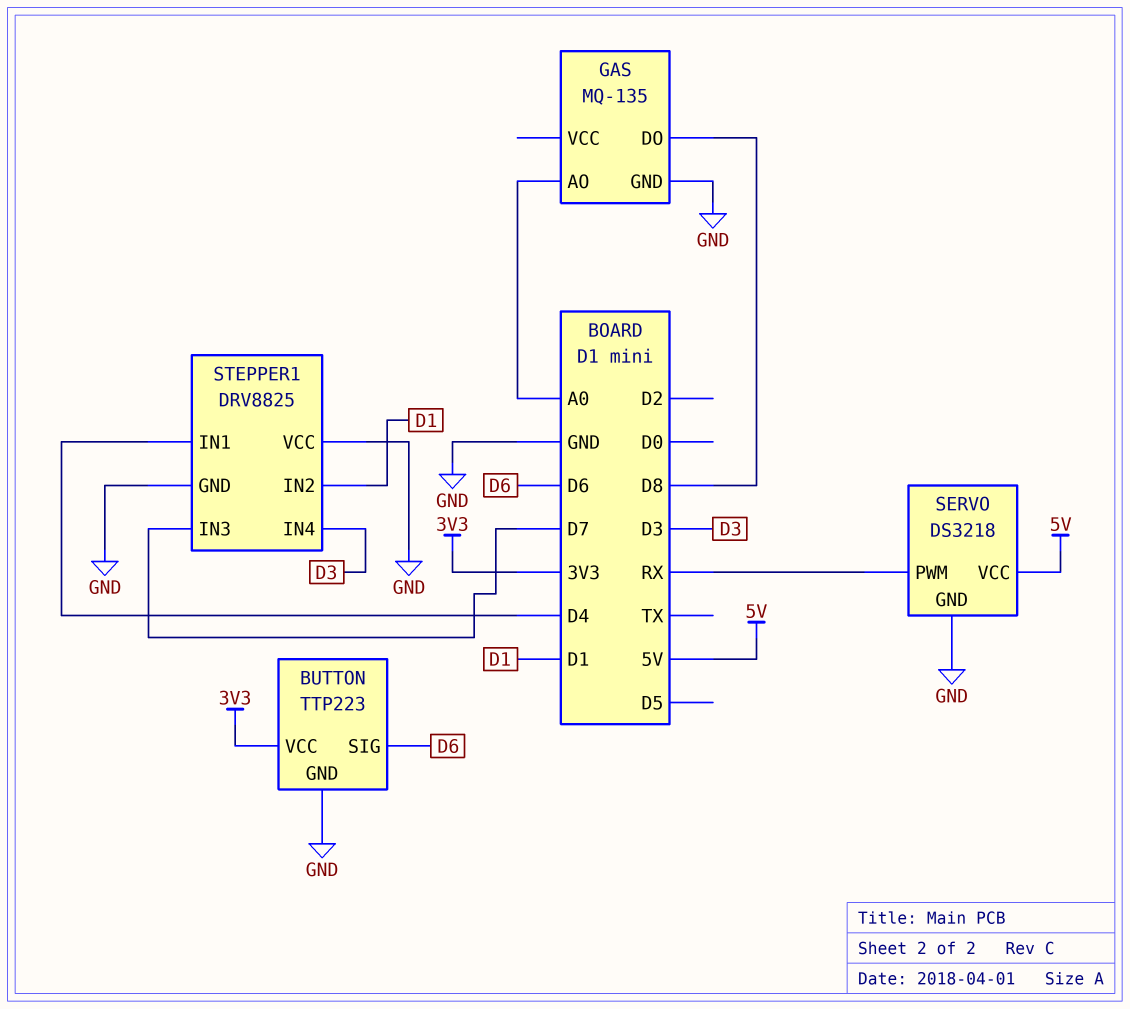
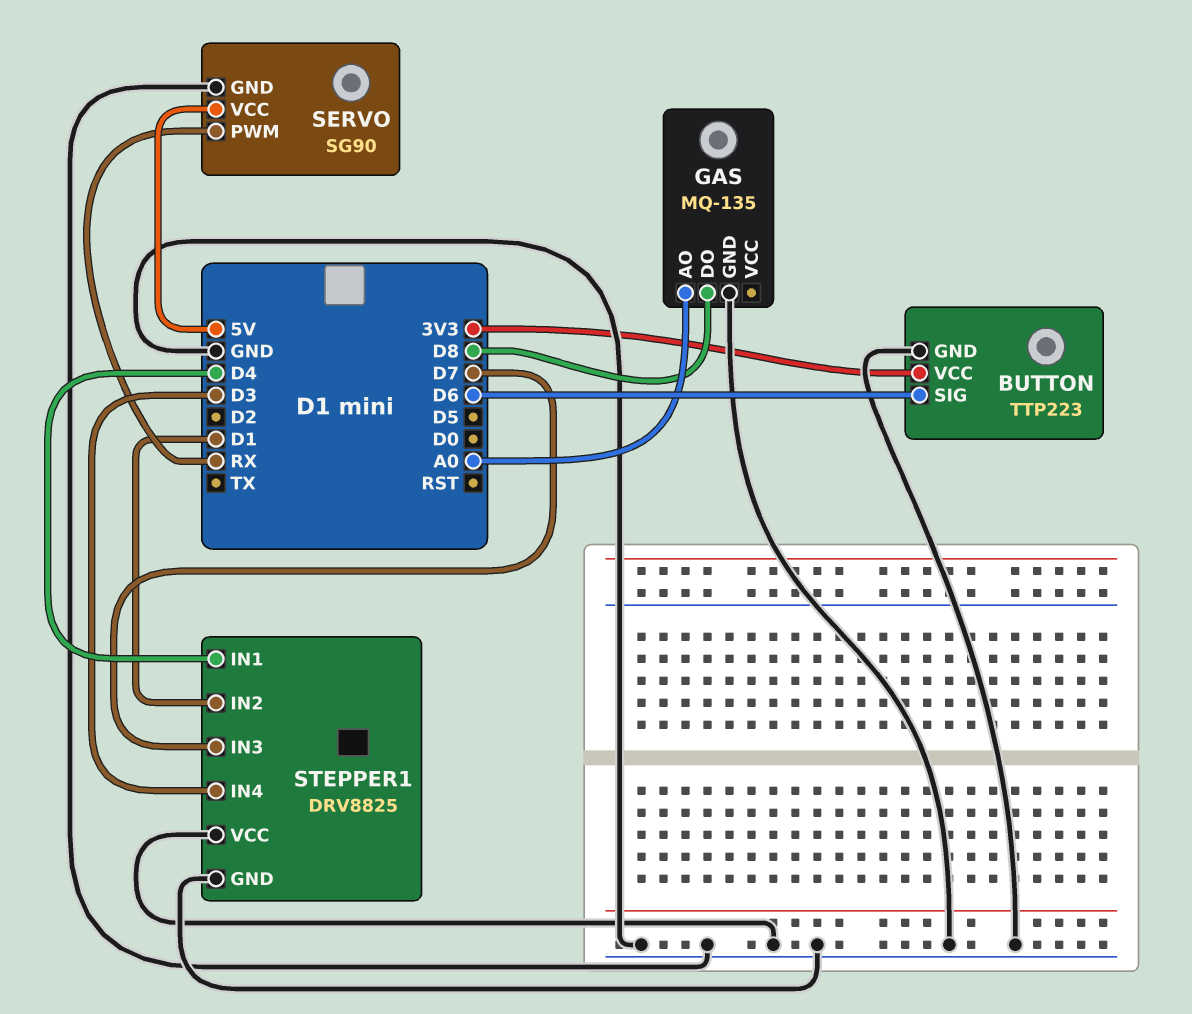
SERVO: DS3218 -> SG90

